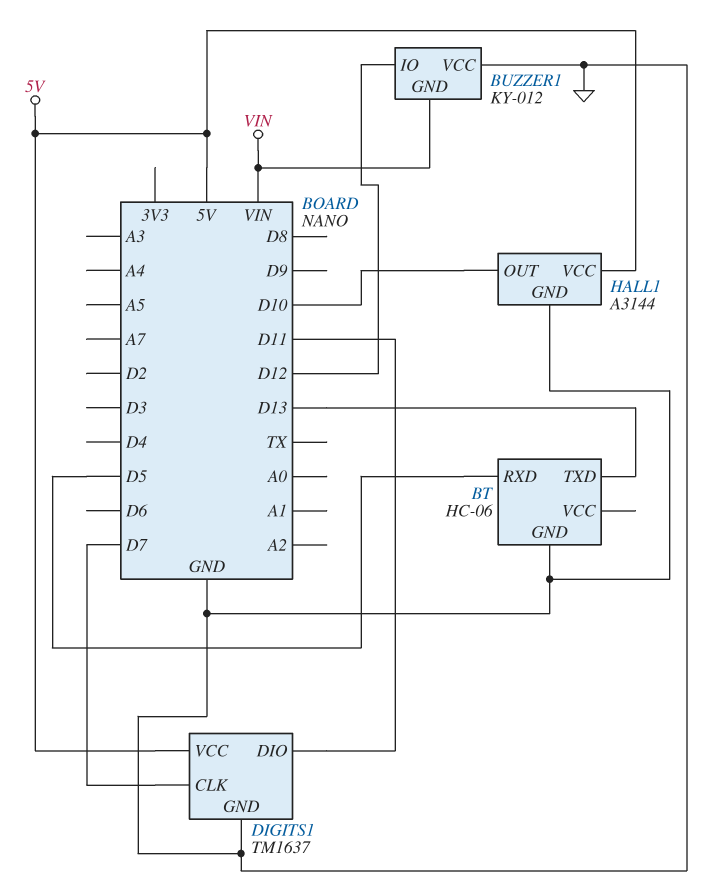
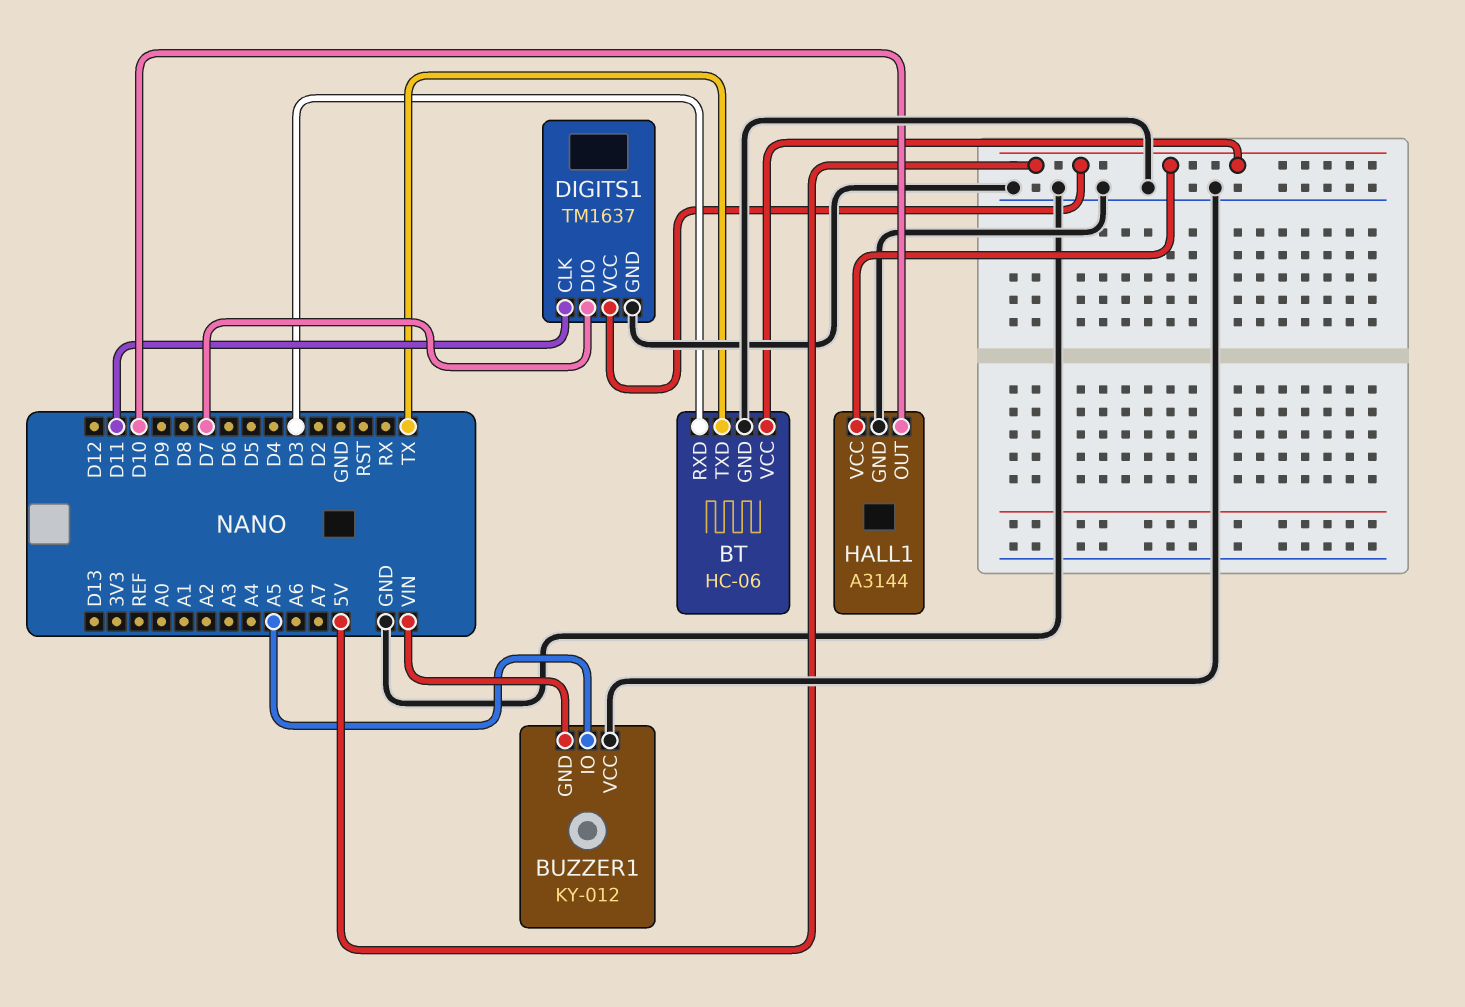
BT pin RXD: D5 -> D3
BT pin TXD: D13 -> TX
BT pin VCC: none -> 5V
BUZZER1 pin IO: D12 -> A5
DIGITS1 pin CLK: D7 -> D11
DIGITS1 pin DIO: D11 -> D7

